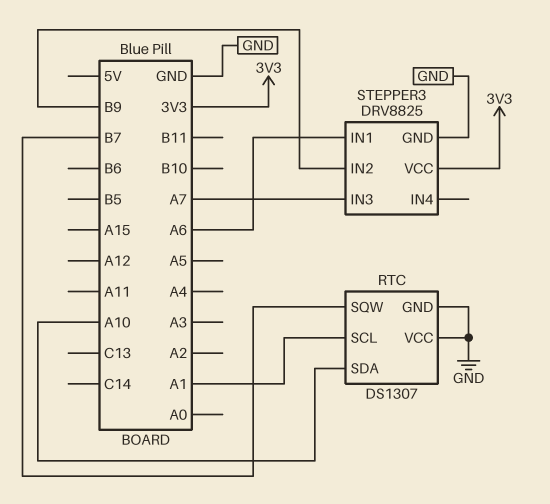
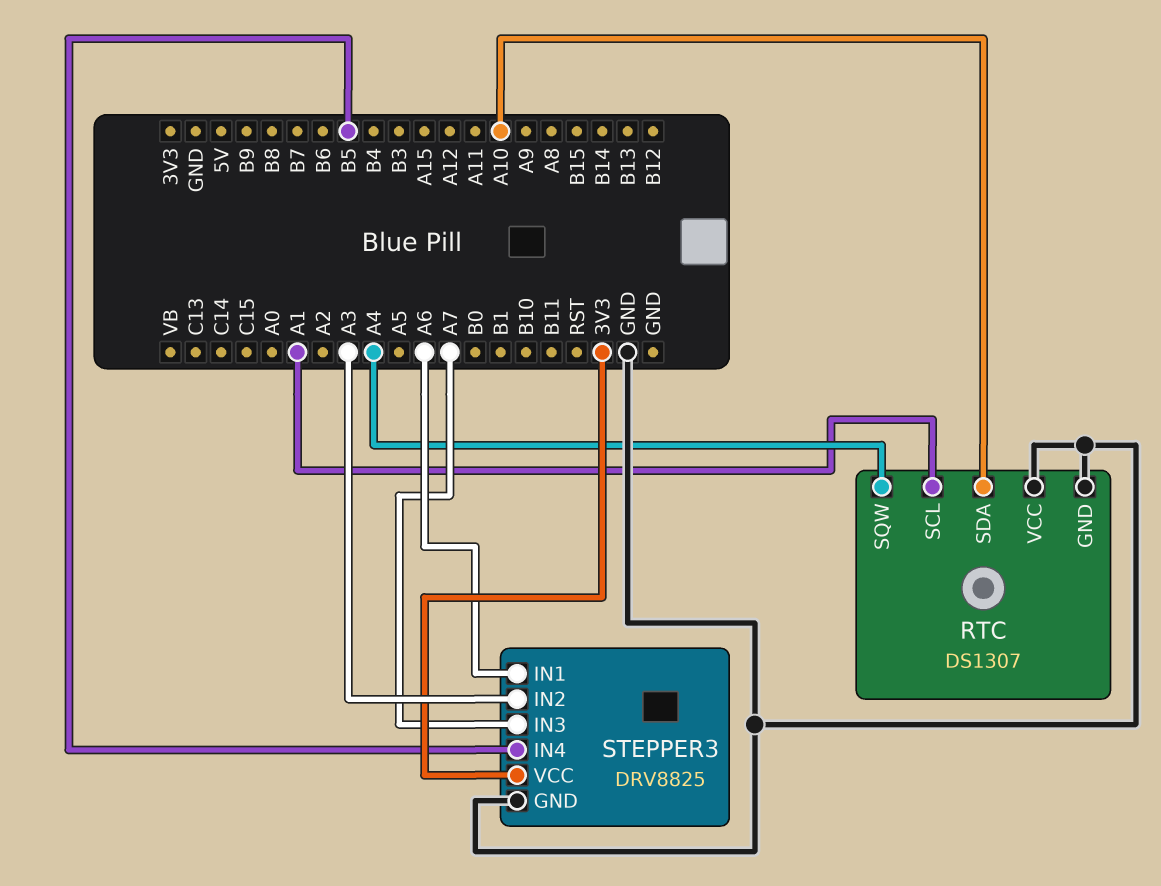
RTC pin SQW: B7 -> A4
STEPPER3 pin IN2: B9 -> A3
STEPPER3 pin IN4: none -> B5

